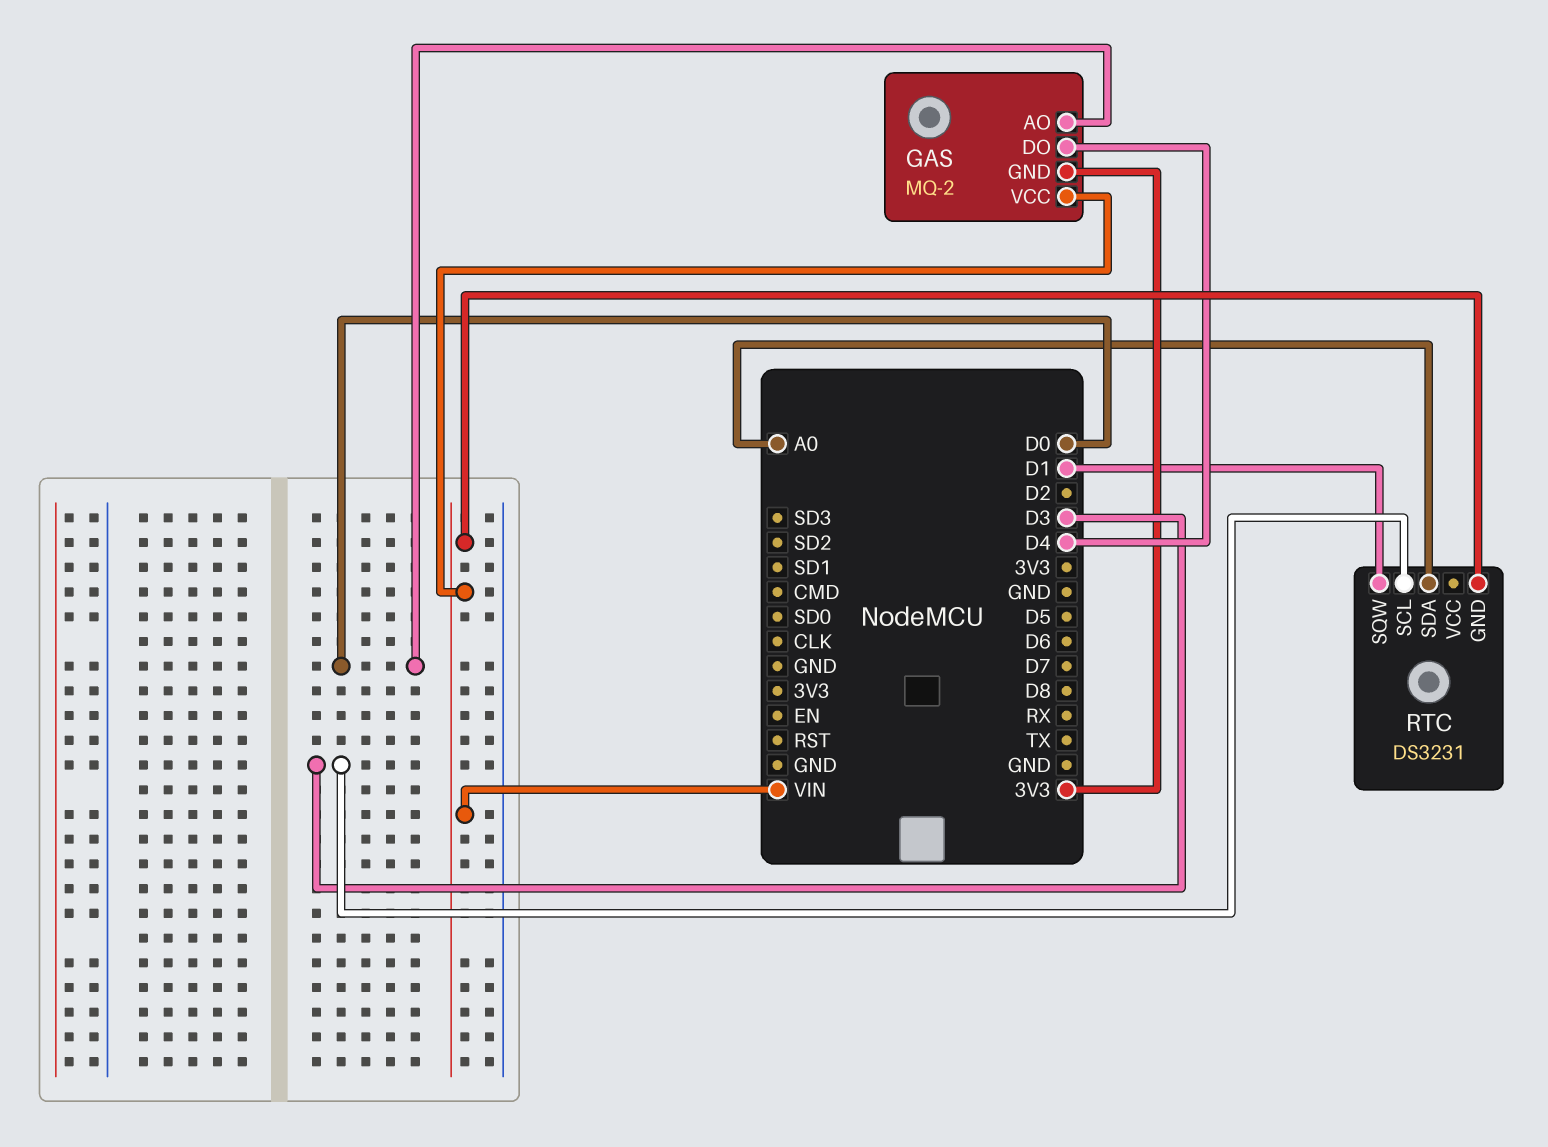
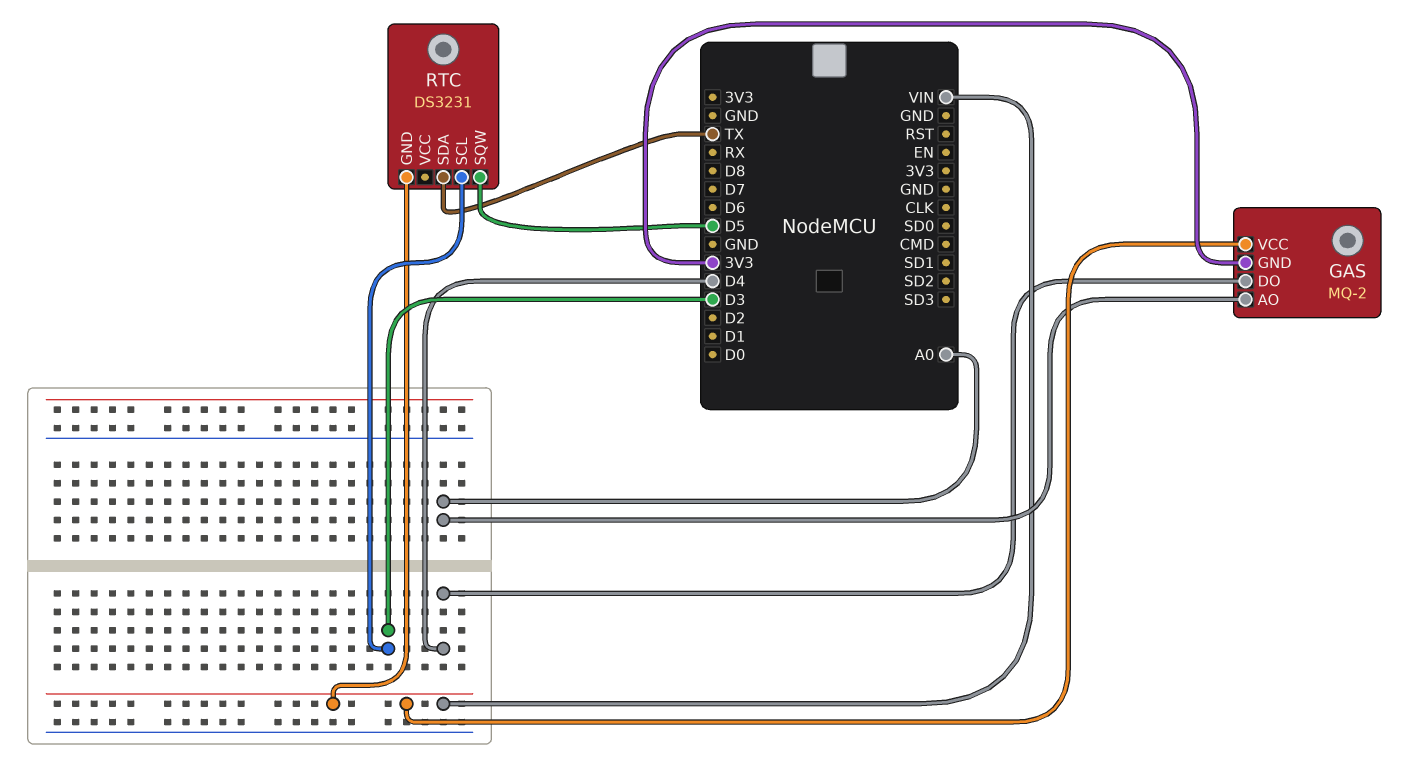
GAS pin AO: D0 -> A0
RTC pin SDA: A0 -> TX
RTC pin SQW: D1 -> D5

